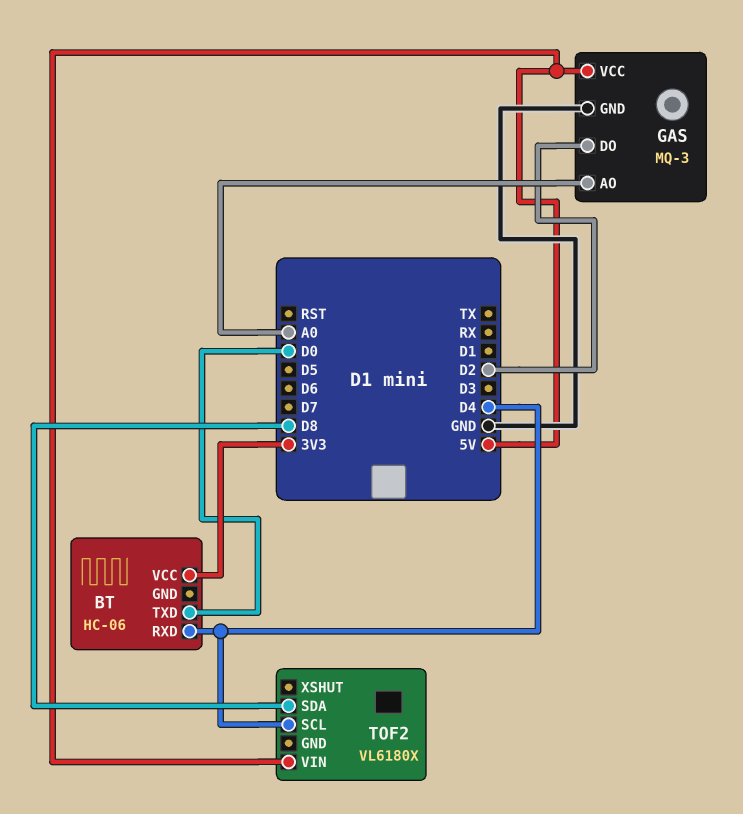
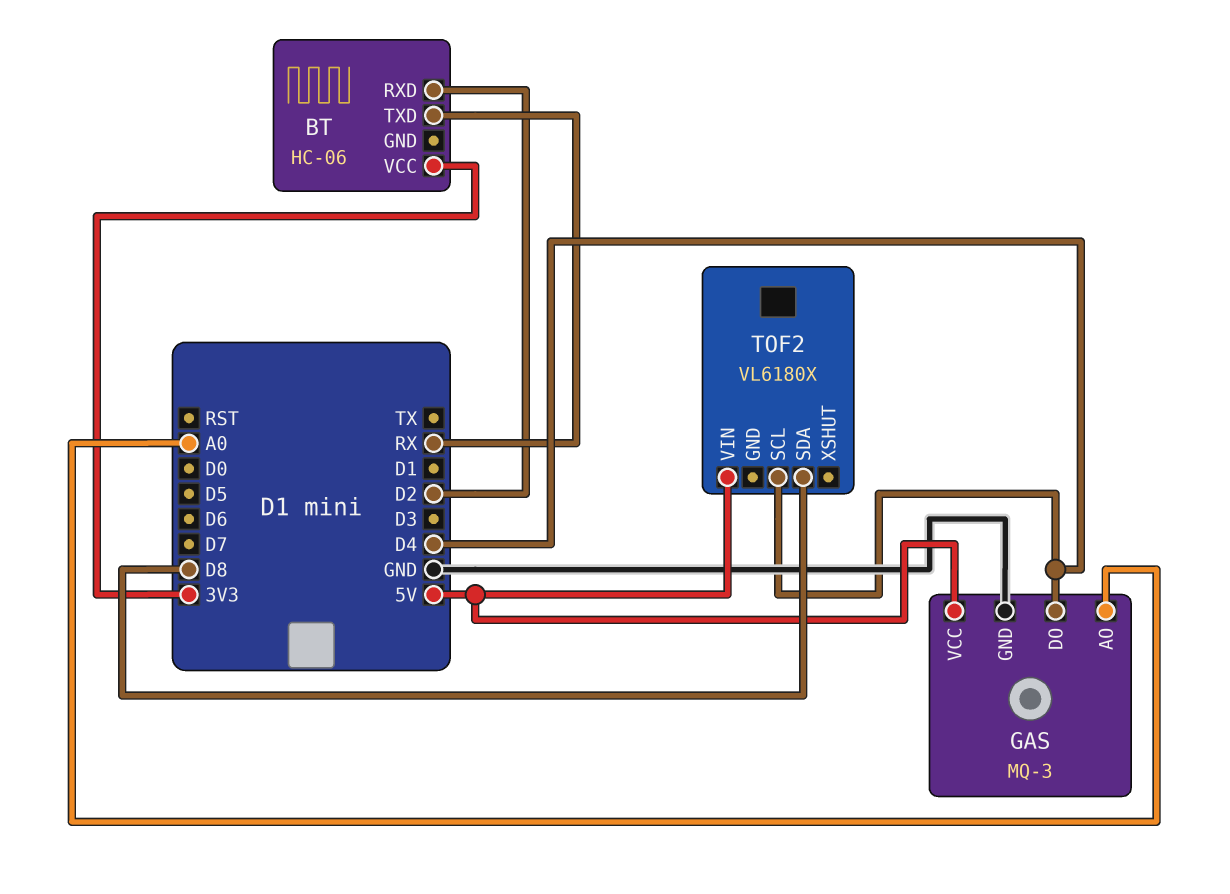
BT pin RXD: D4 -> D2
BT pin TXD: D0 -> RX
GAS pin DO: D2 -> D4

